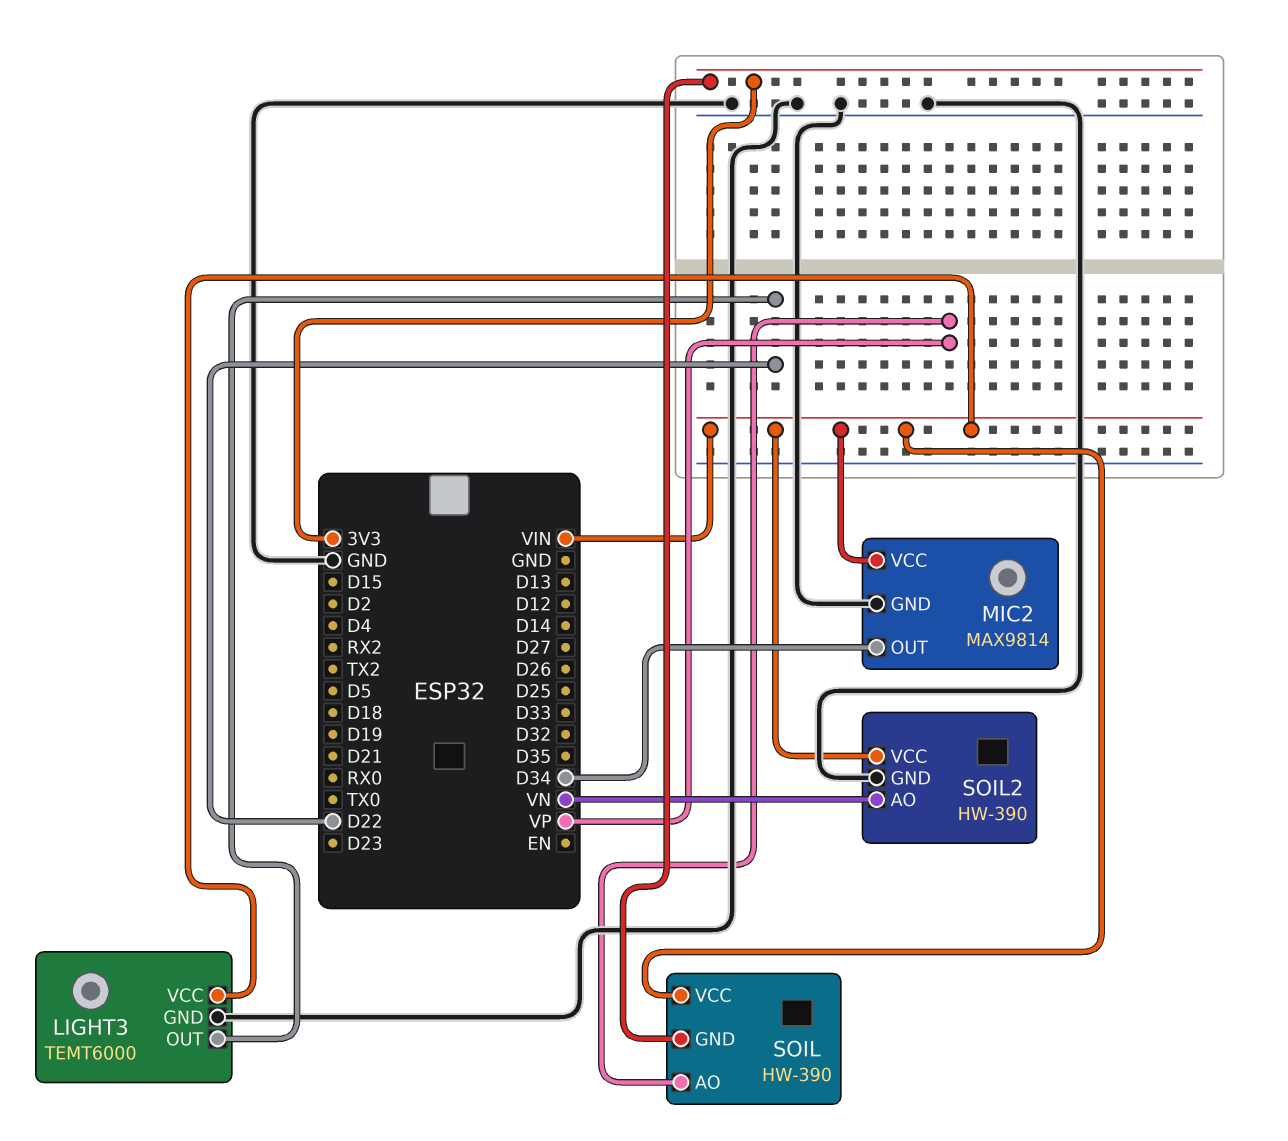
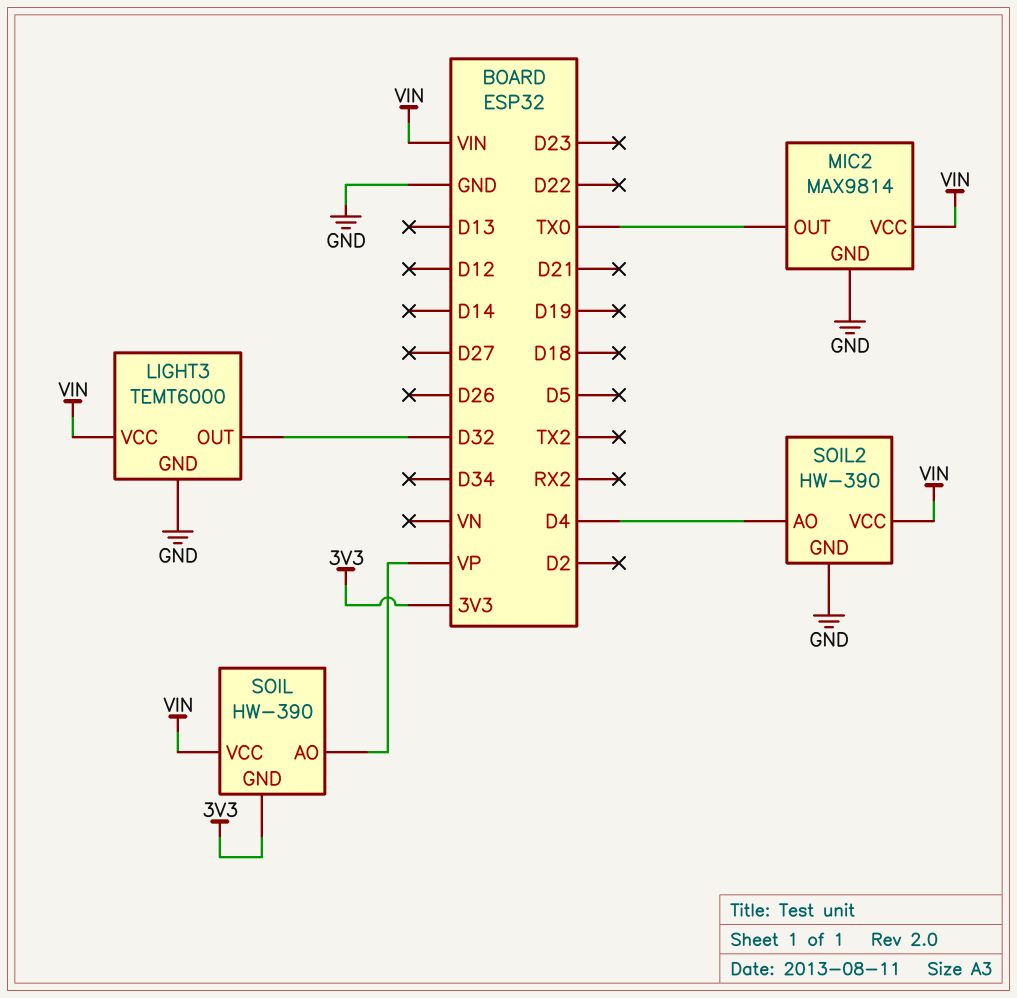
LIGHT3 pin OUT: D22 -> D32
MIC2 pin OUT: D34 -> TX0
SOIL2 pin AO: VN -> D4

